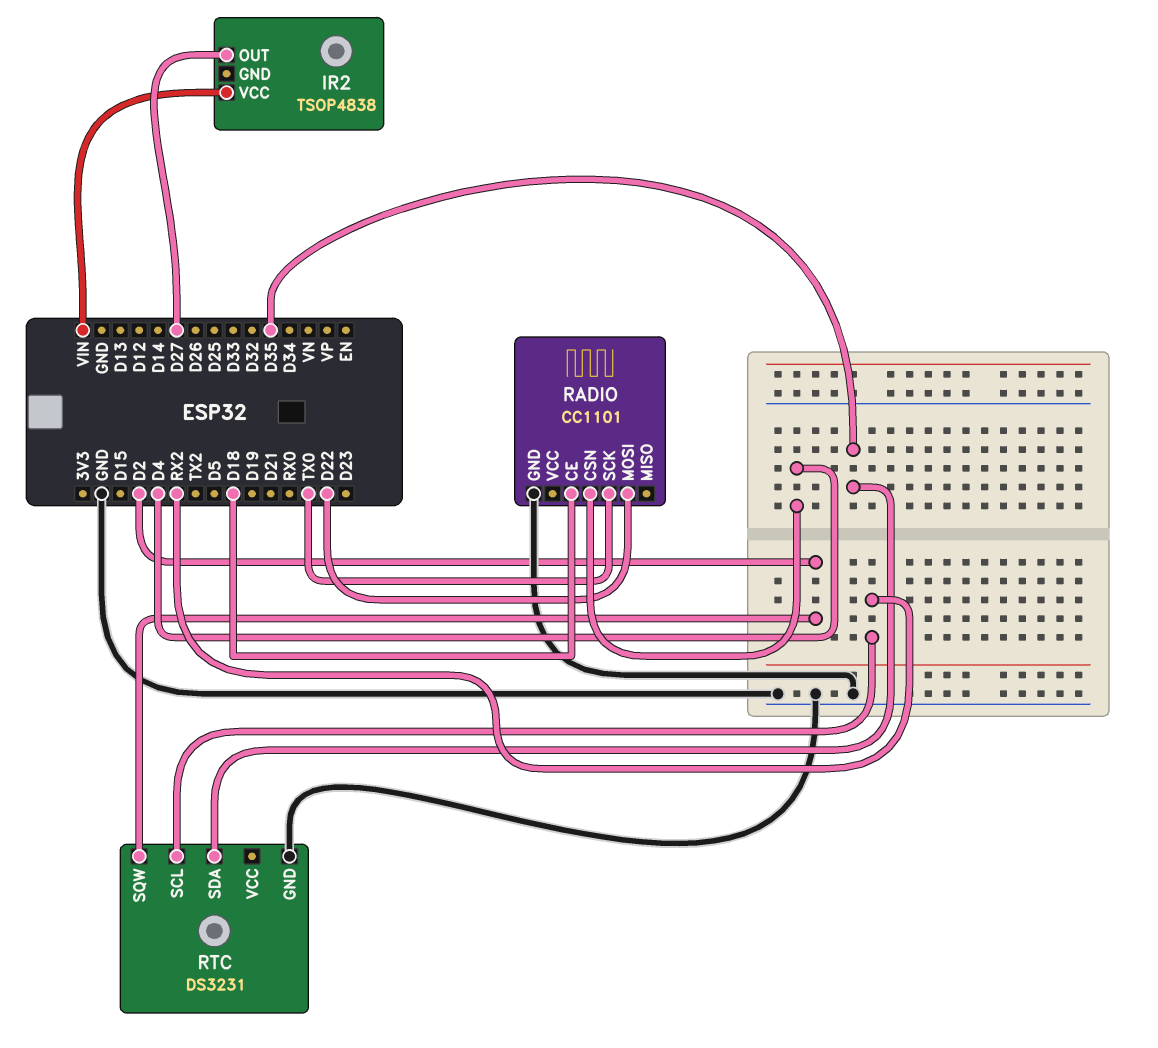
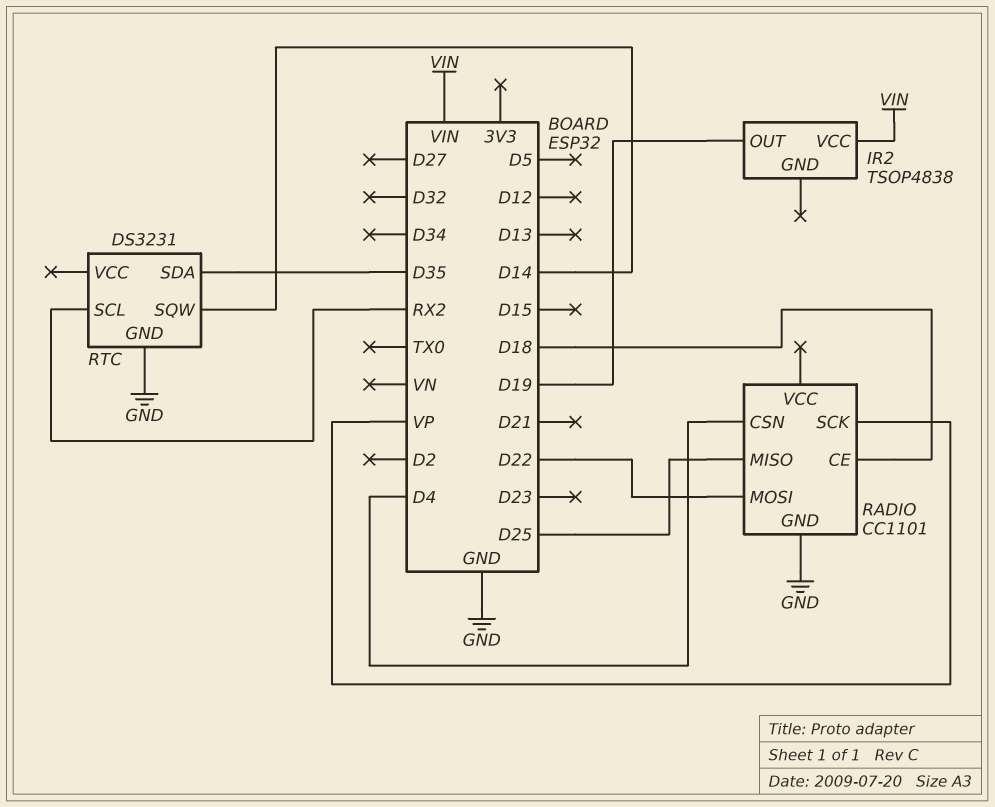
IR2 pin OUT: D27 -> D19
RADIO pin MISO: none -> D25
RADIO pin SCK: TX0 -> VP
RTC pin SQW: D2 -> D14

